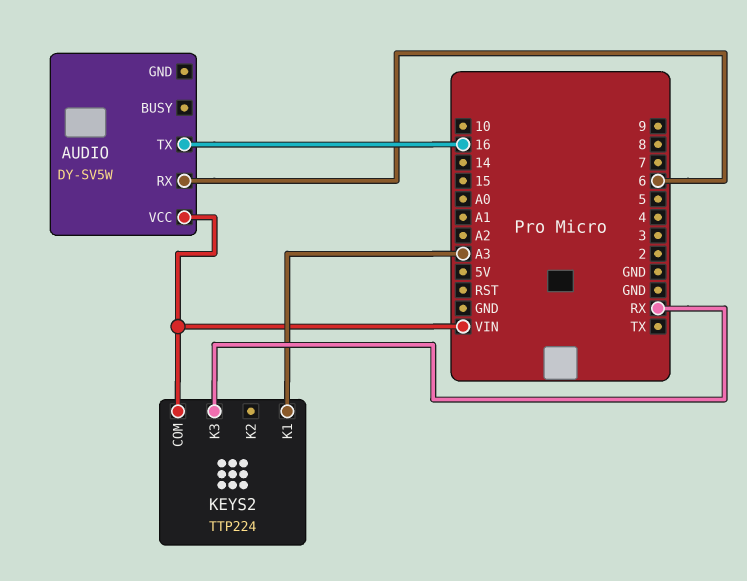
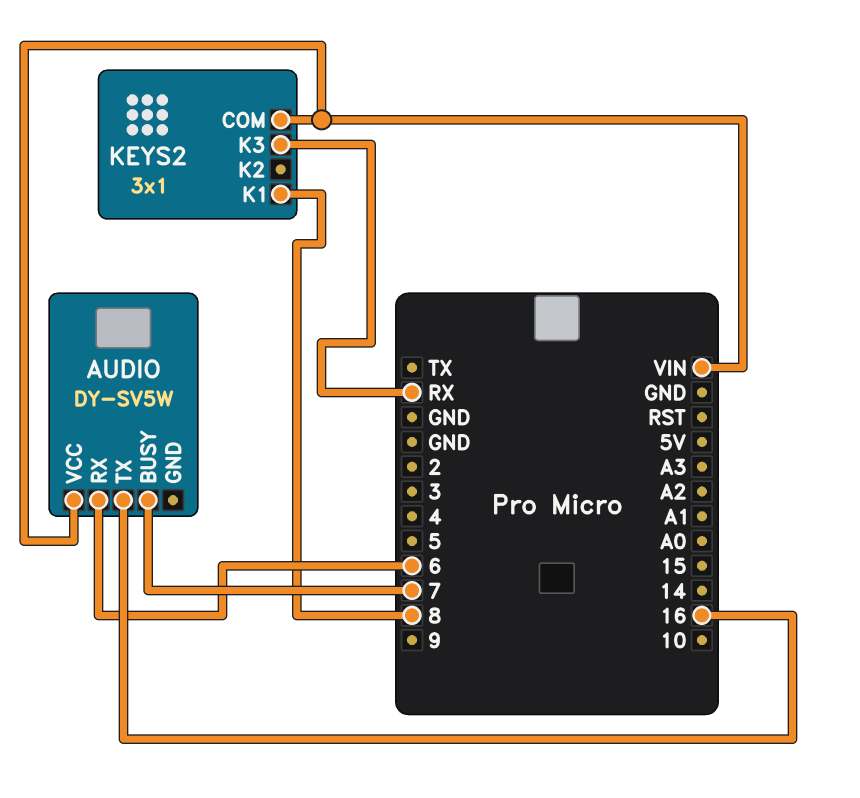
AUDIO pin BUSY: none -> 7
KEYS2: TTP224 -> 3x1
KEYS2 pin K1: A3 -> 8

